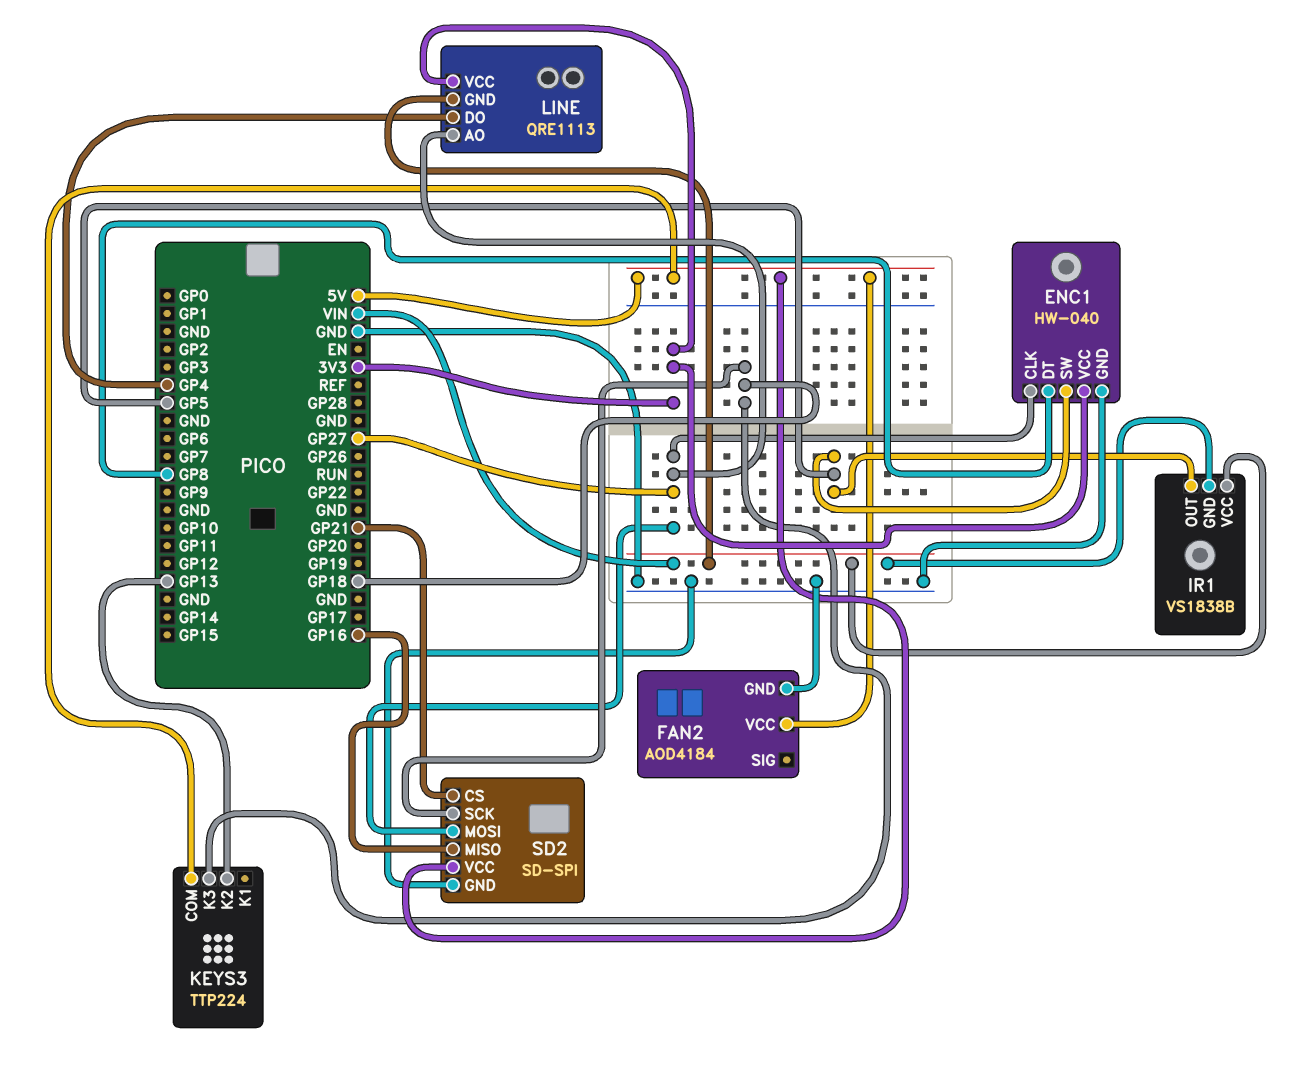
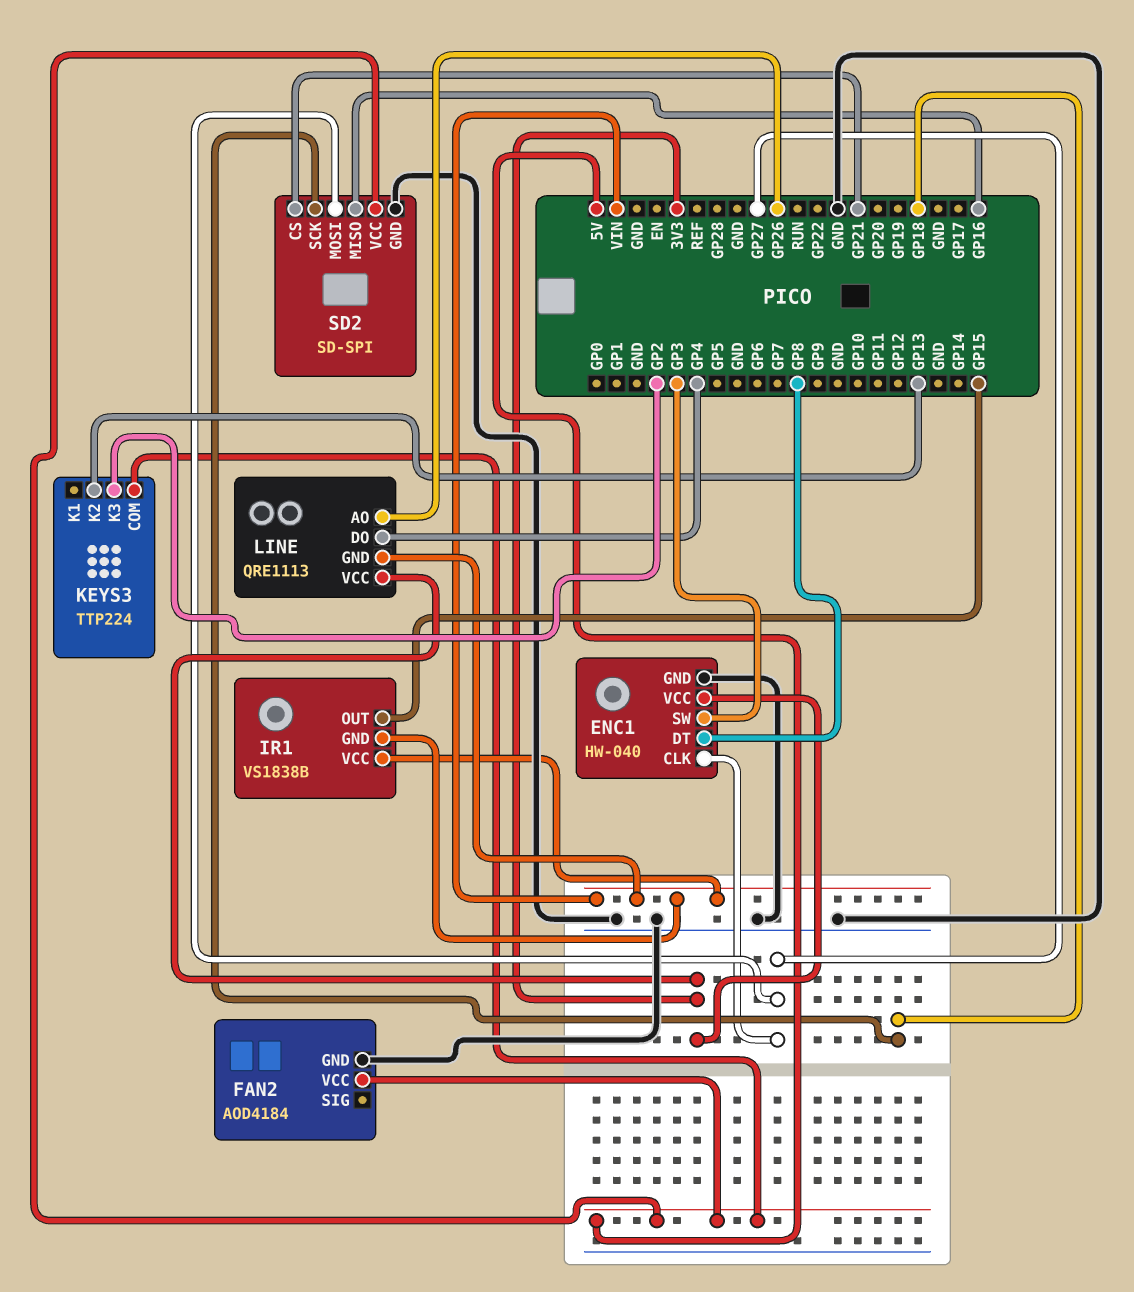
ENC1 pin SW: GP5 -> GP3
IR1 pin OUT: GP5 -> GP15
KEYS3 pin K3: GP18 -> GP2
LINE pin AO: GP27 -> GP26

